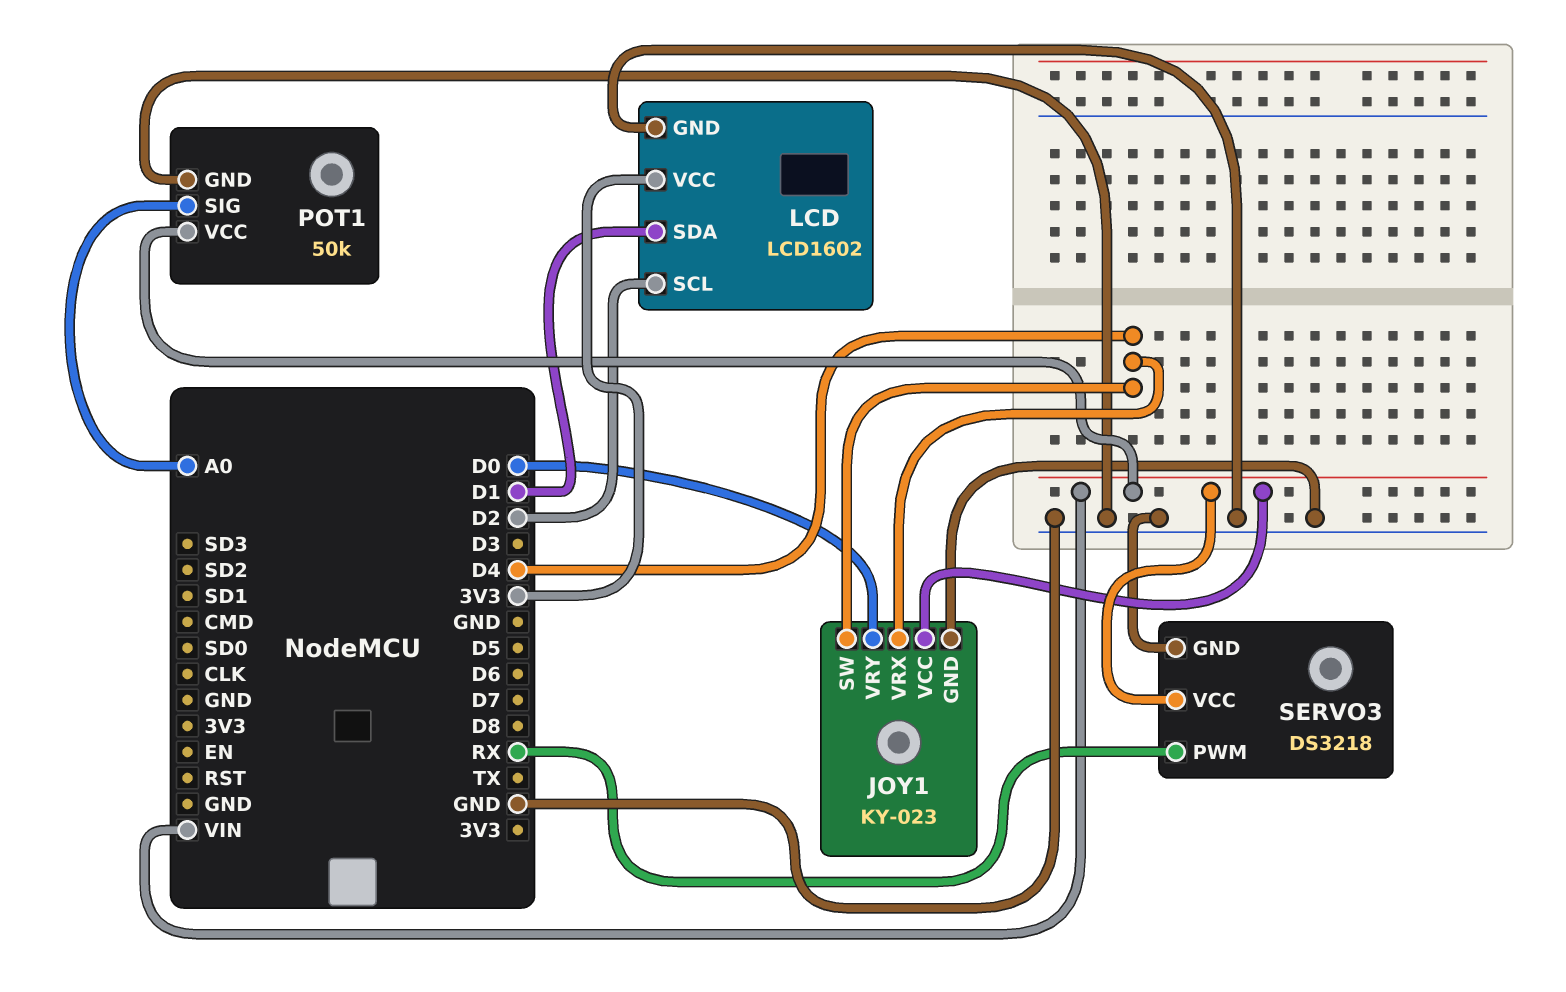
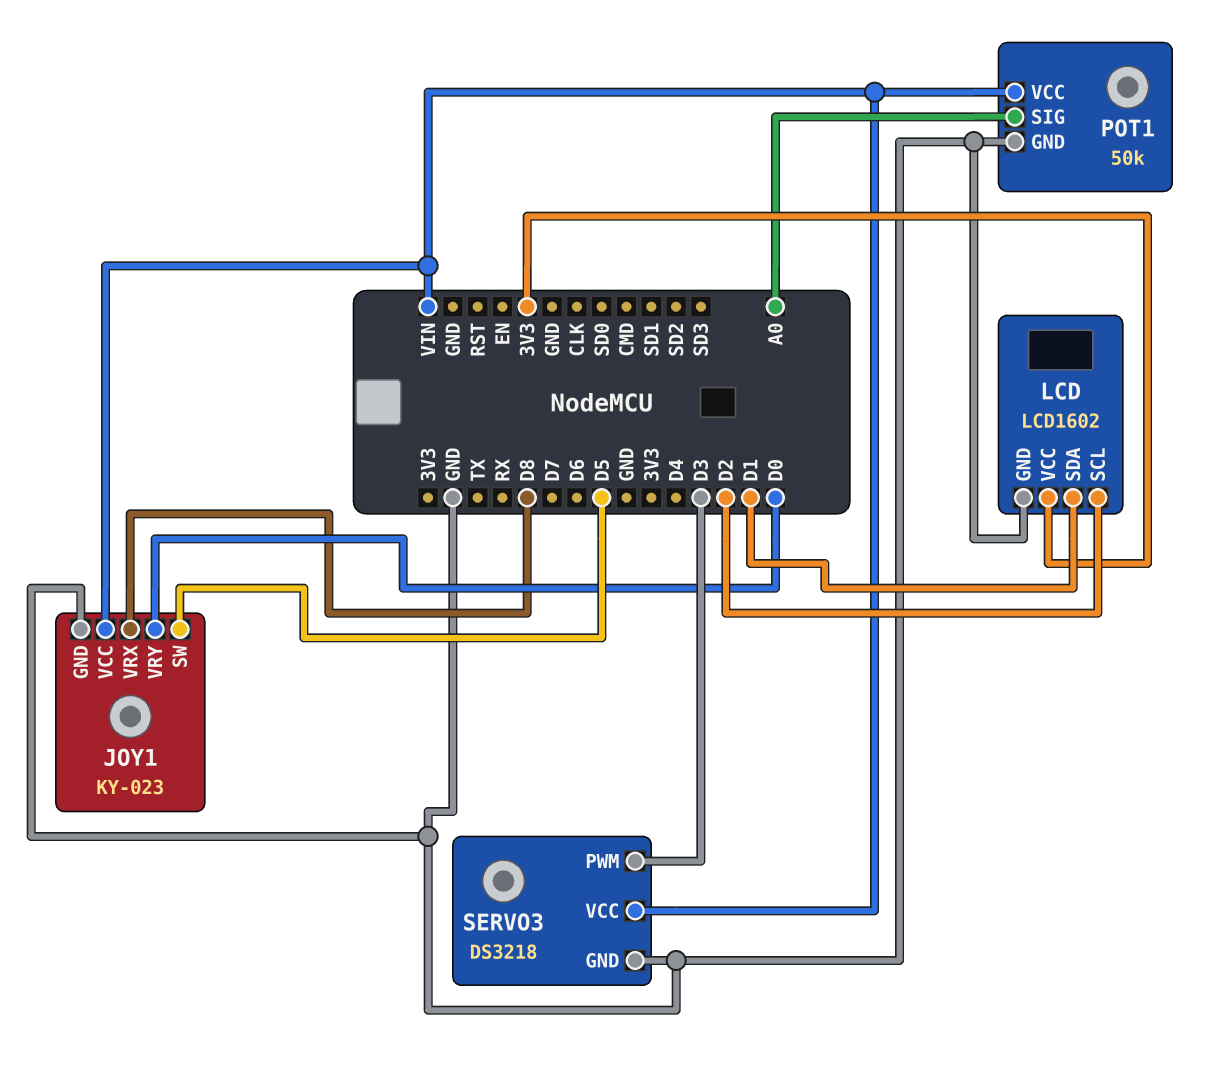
JOY1 pin SW: D4 -> D5
JOY1 pin VRX: D4 -> D8
SERVO3 pin PWM: RX -> D3

